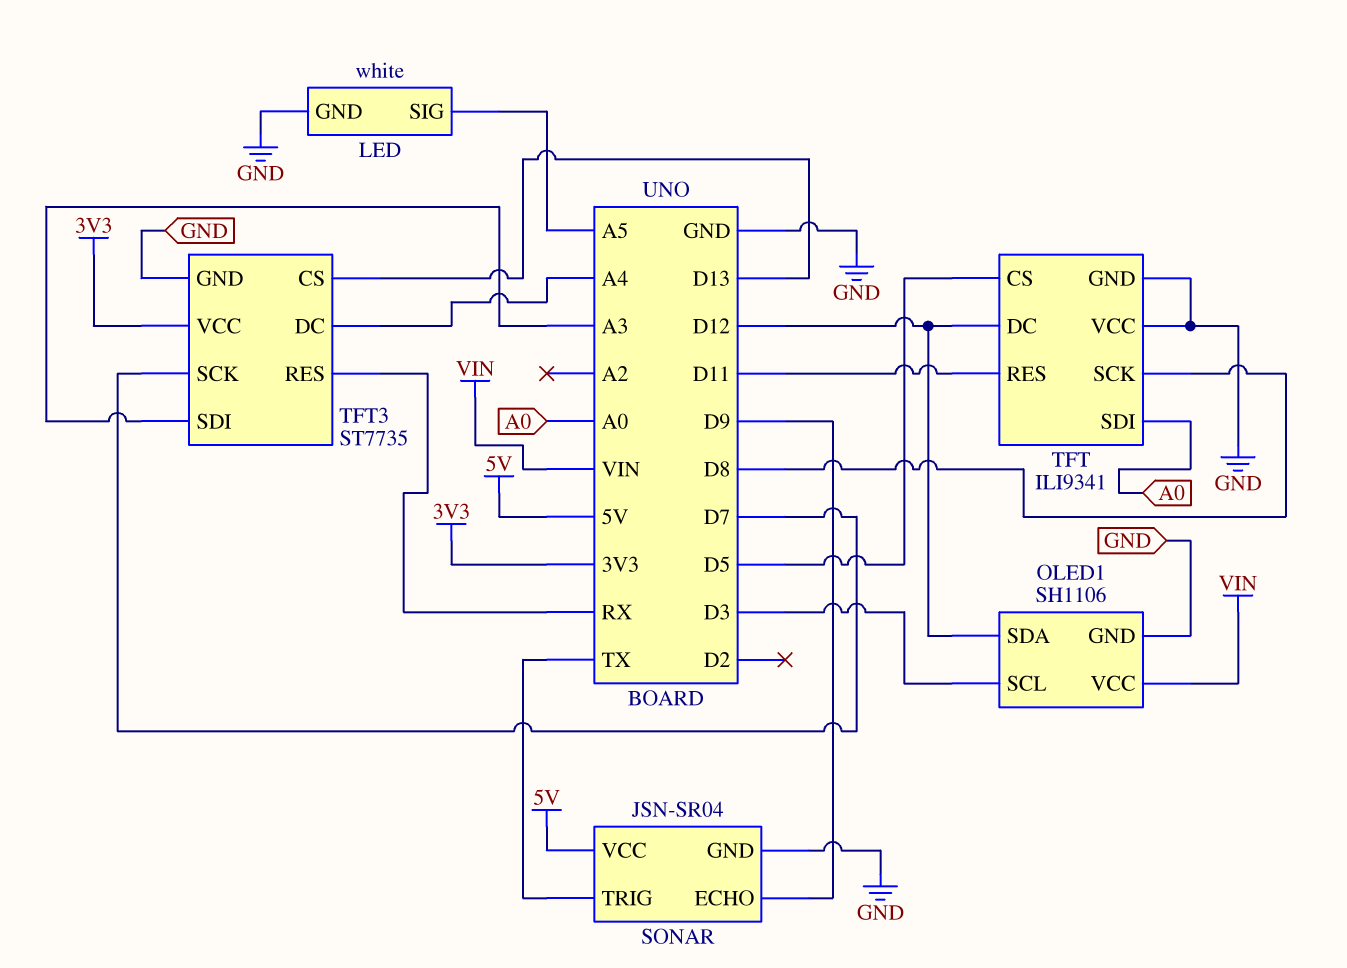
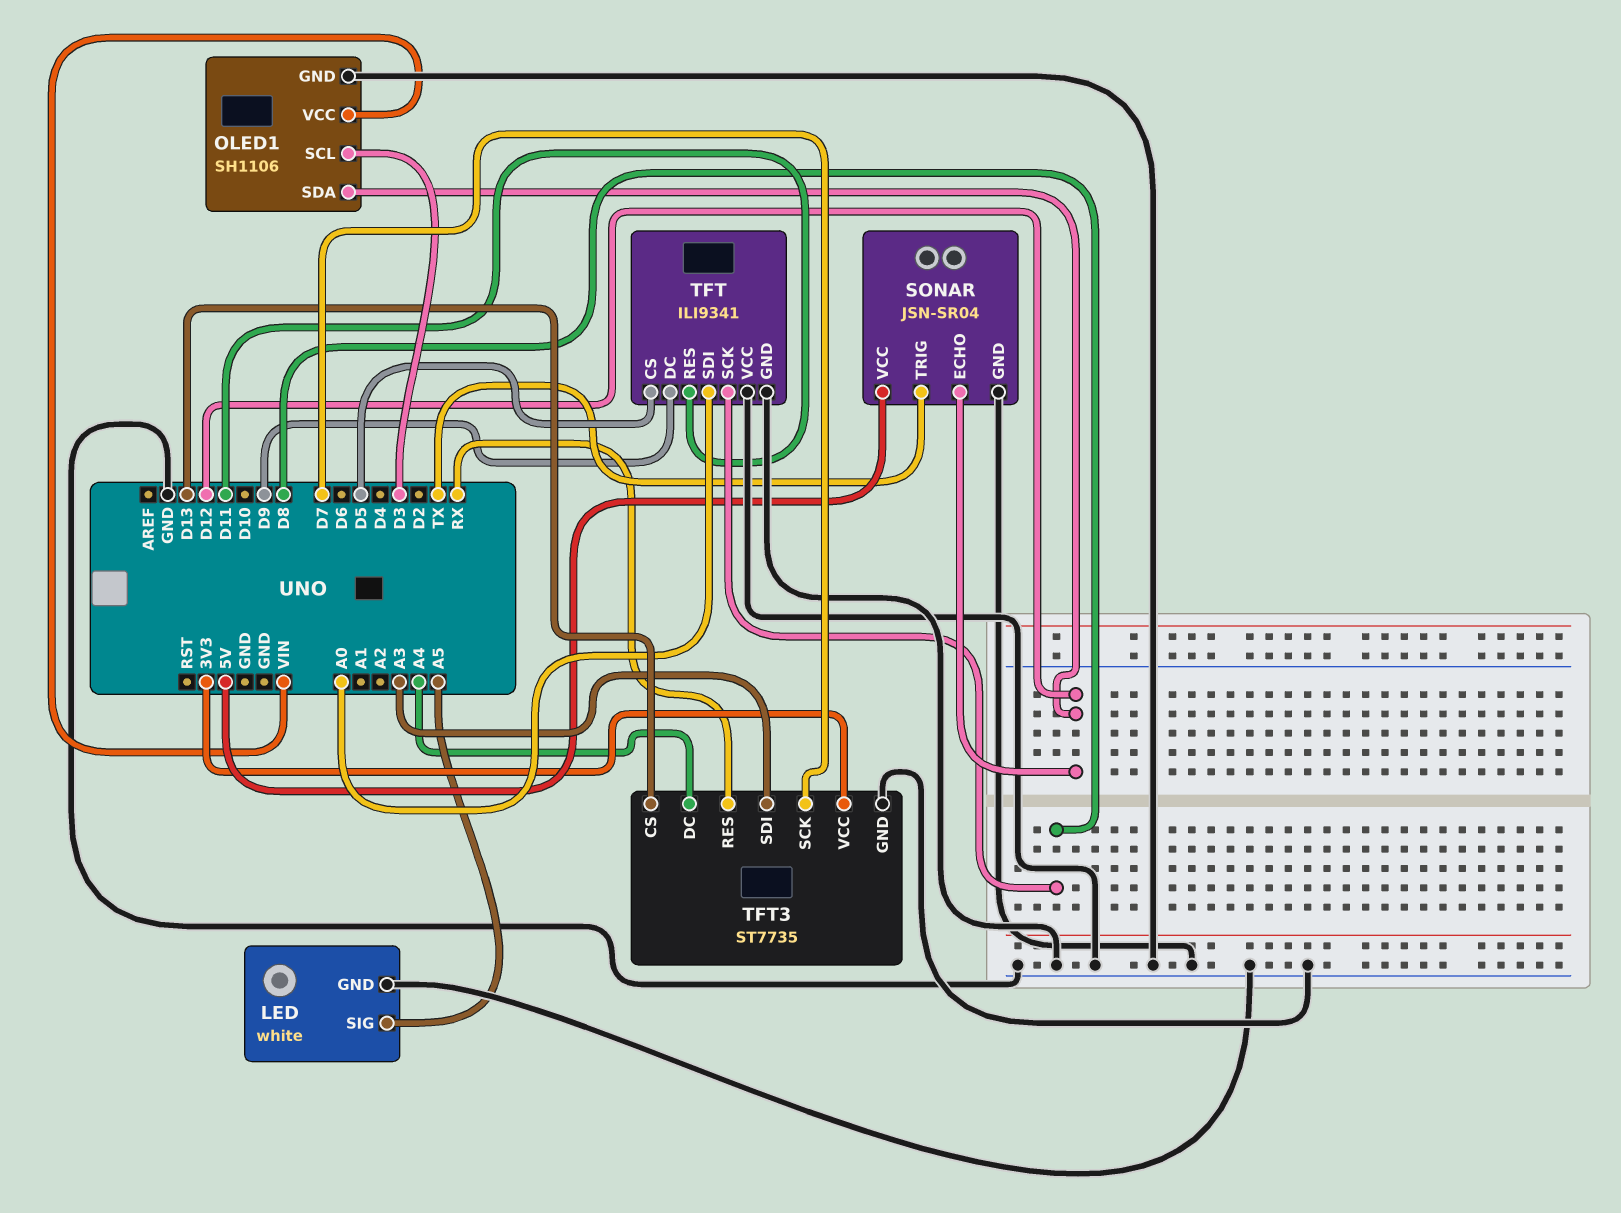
SONAR pin ECHO: D9 -> D12
TFT pin DC: D12 -> D9

